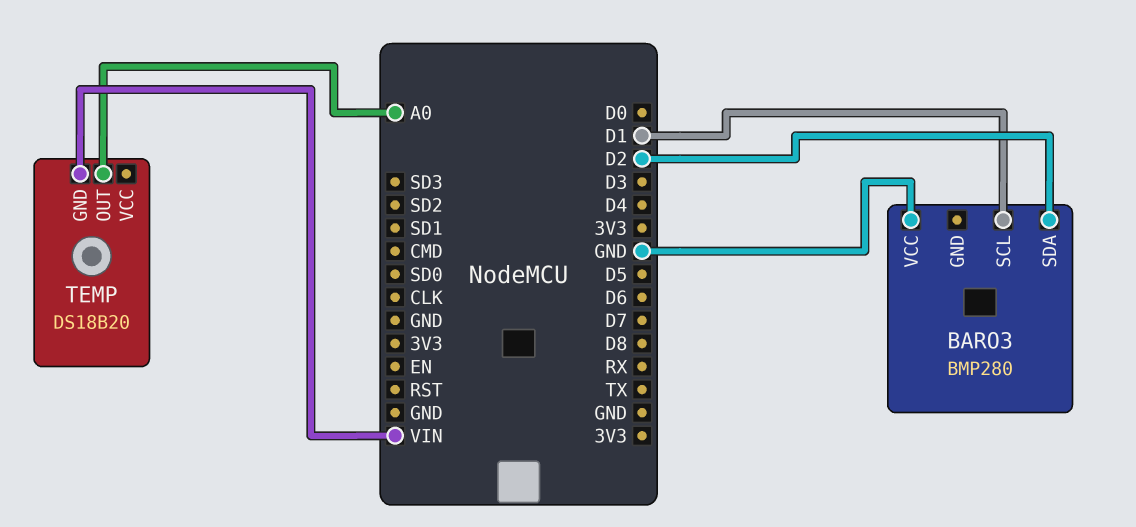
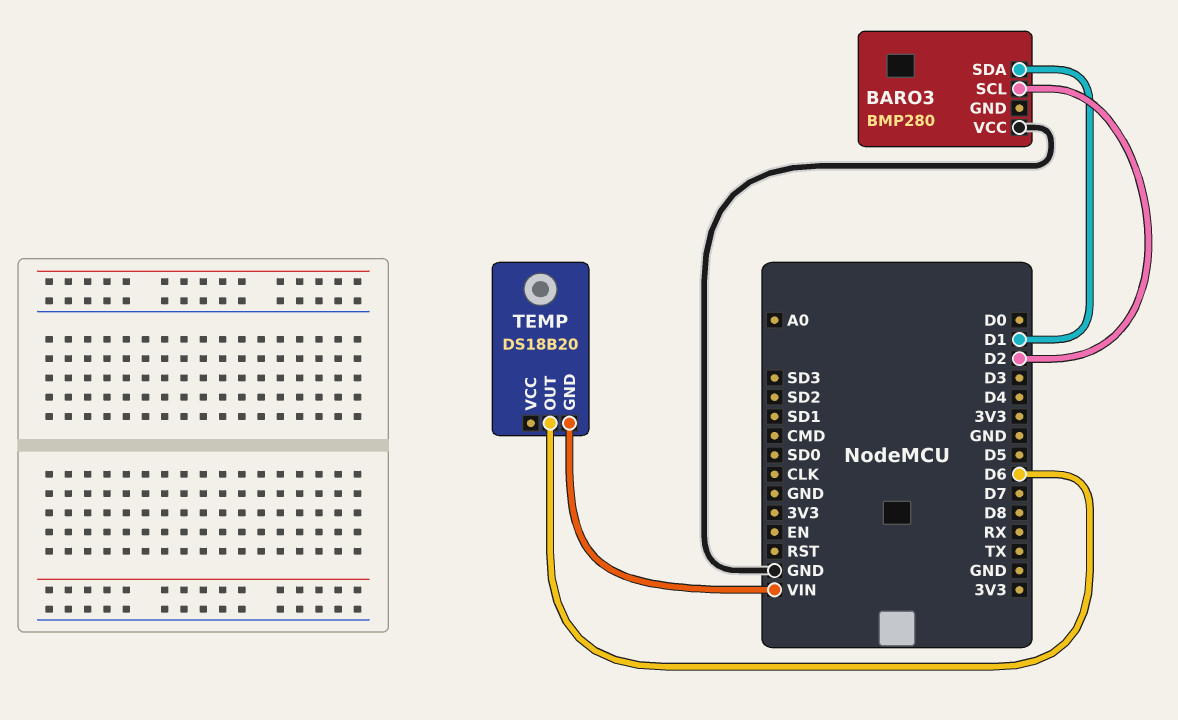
BARO3 pin SCL: D1 -> D2
BARO3 pin SDA: D2 -> D1
TEMP pin OUT: A0 -> D6

